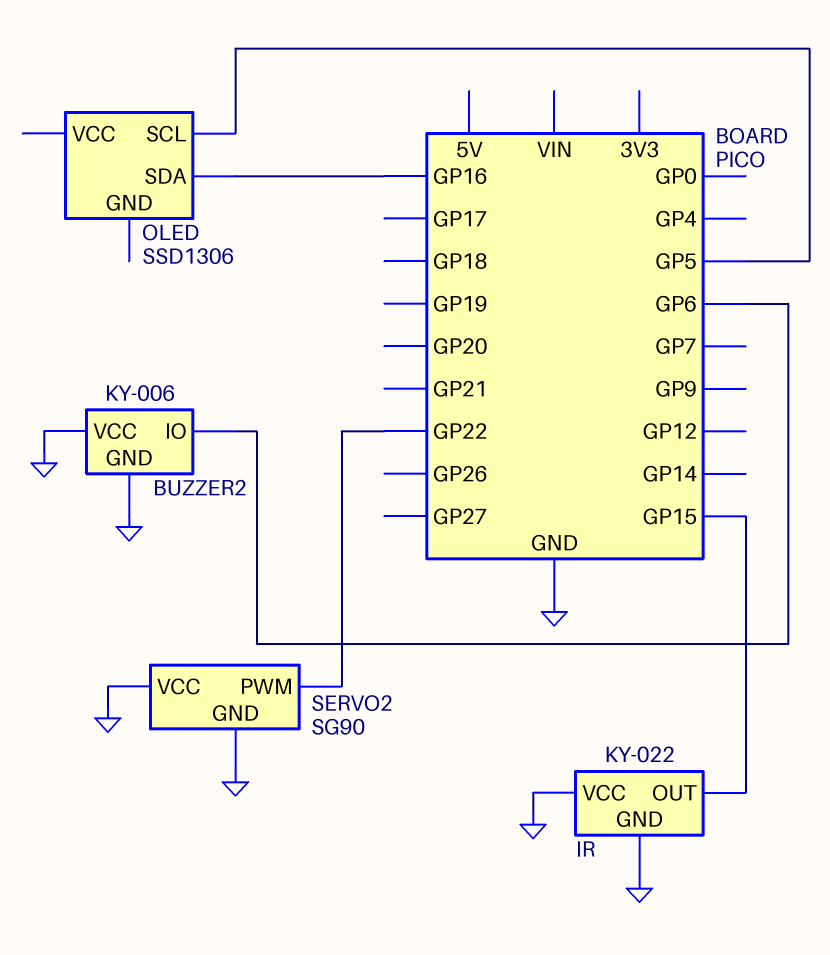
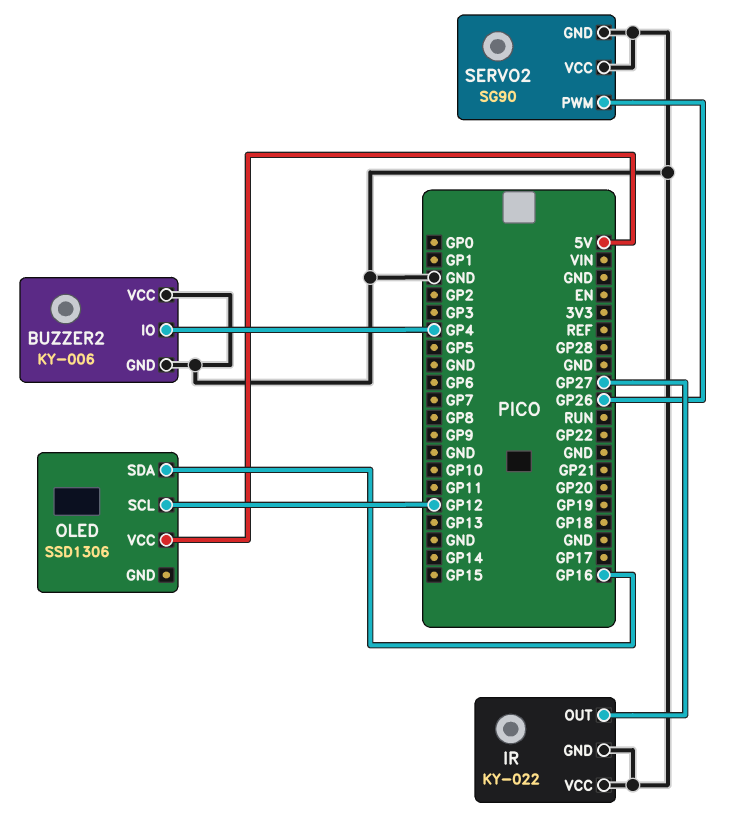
BUZZER2 pin IO: GP6 -> GP4
IR pin OUT: GP15 -> GP27
OLED pin SCL: GP5 -> GP12
OLED pin VCC: none -> 5V
SERVO2 pin PWM: GP22 -> GP26

